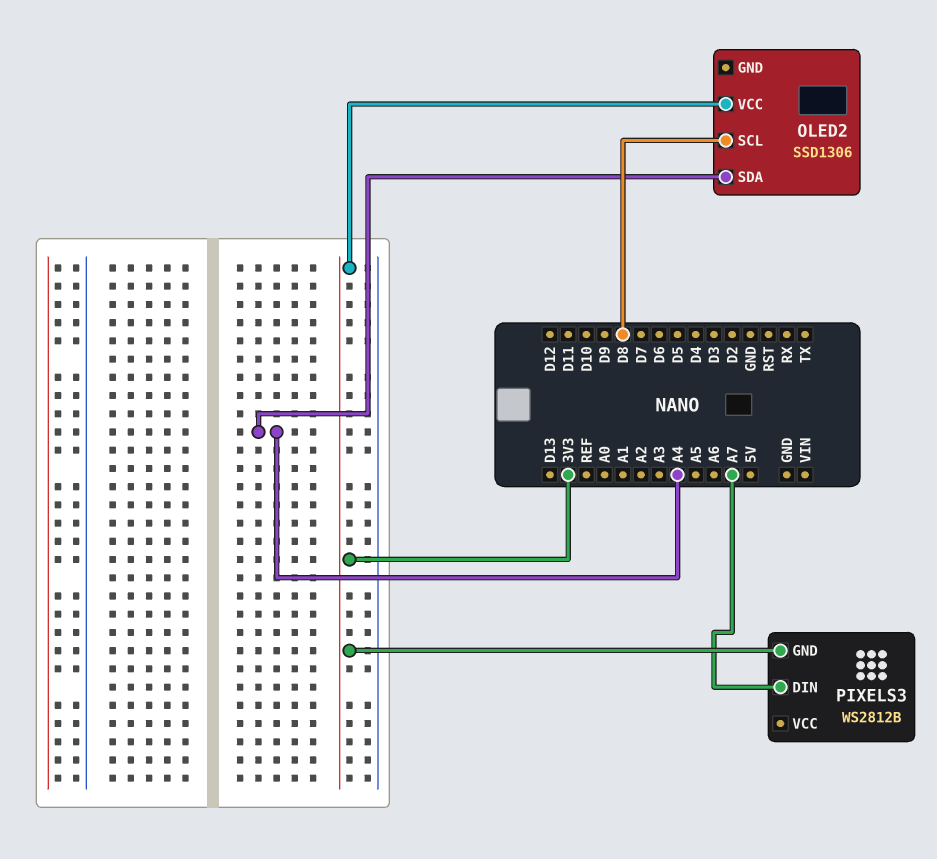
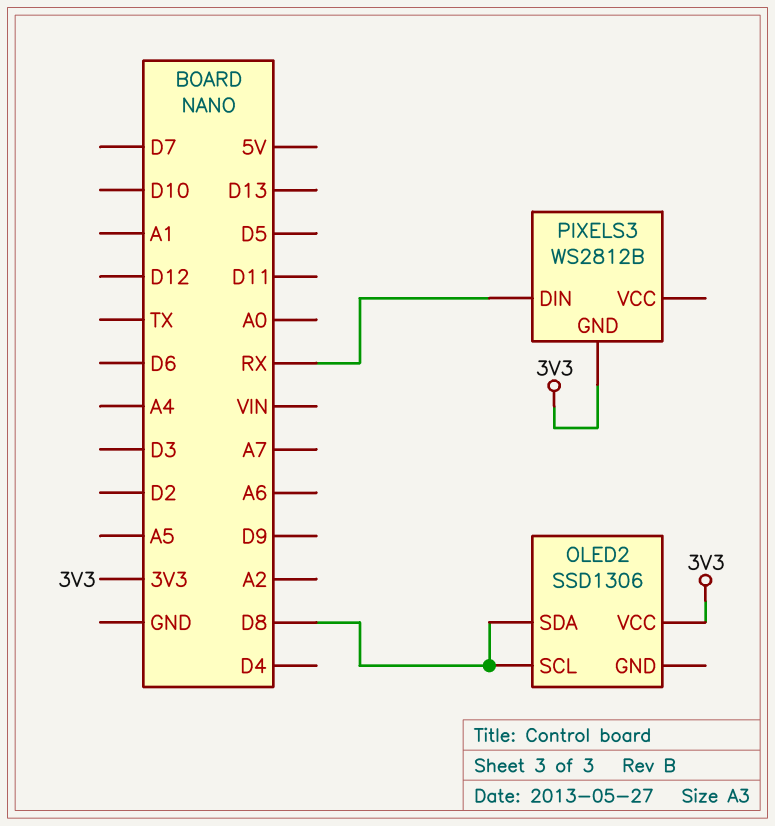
OLED2 pin SDA: A4 -> D8
PIXELS3 pin DIN: A7 -> RX

